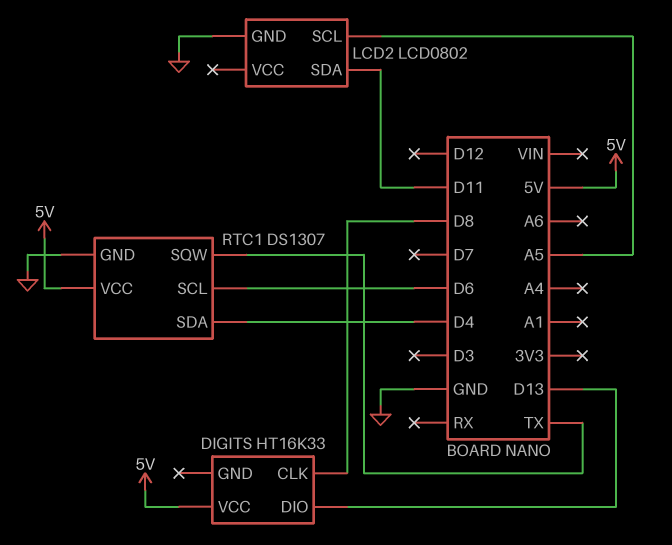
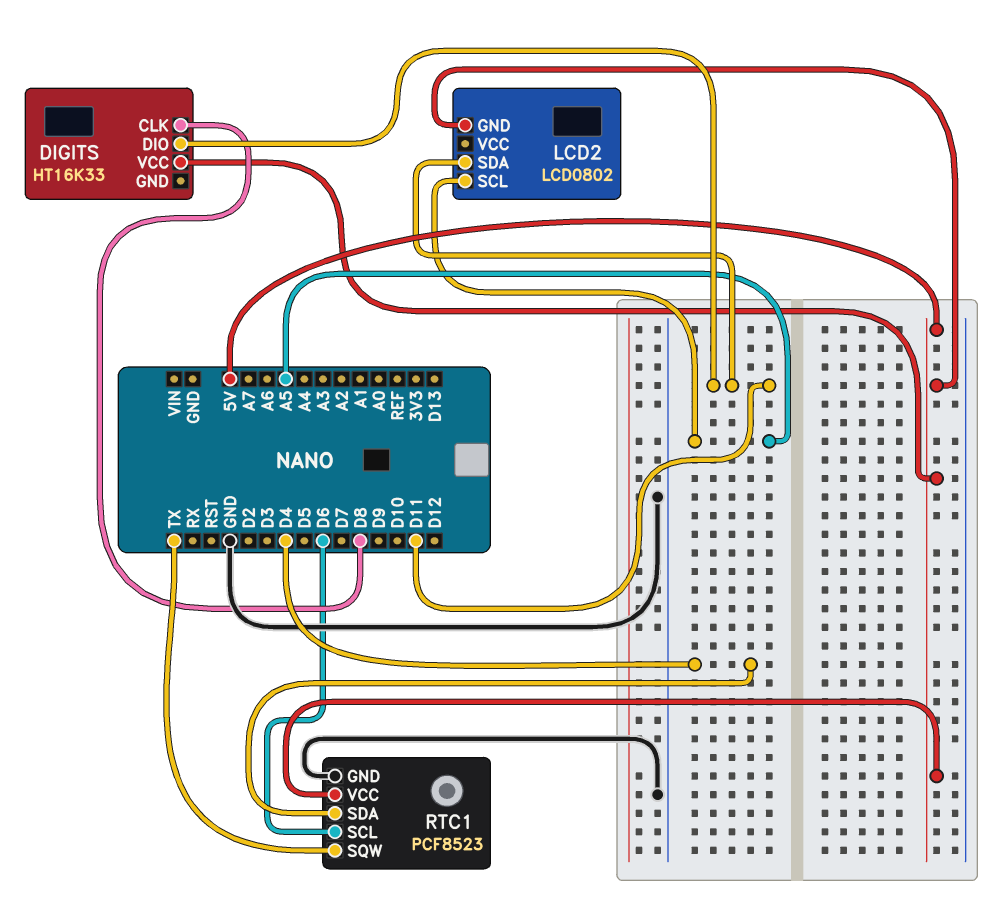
DIGITS pin DIO: D13 -> D11
LCD2 pin GND: GND -> 5V
RTC1: DS1307 -> PCF8523

